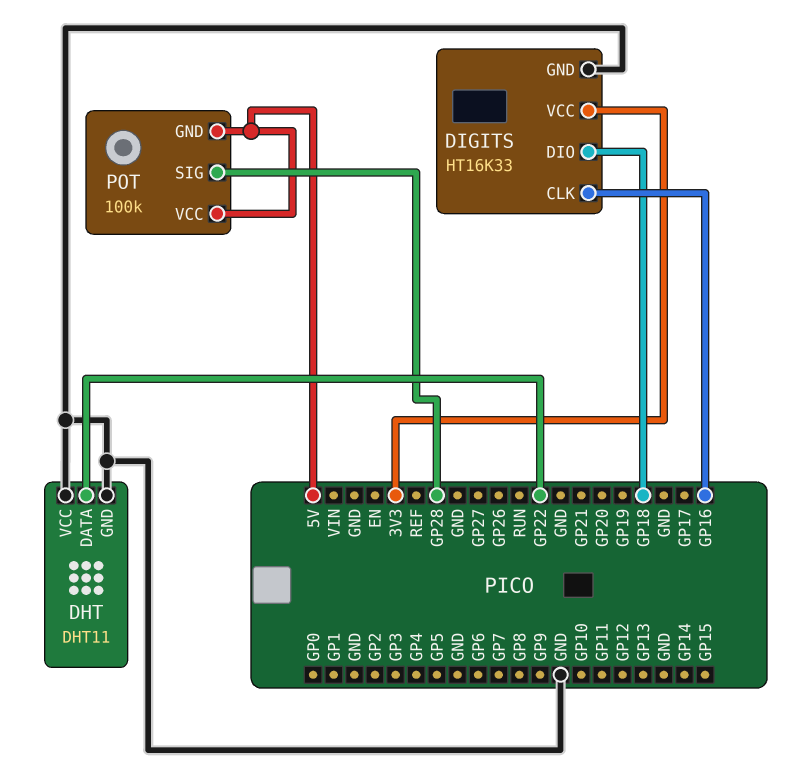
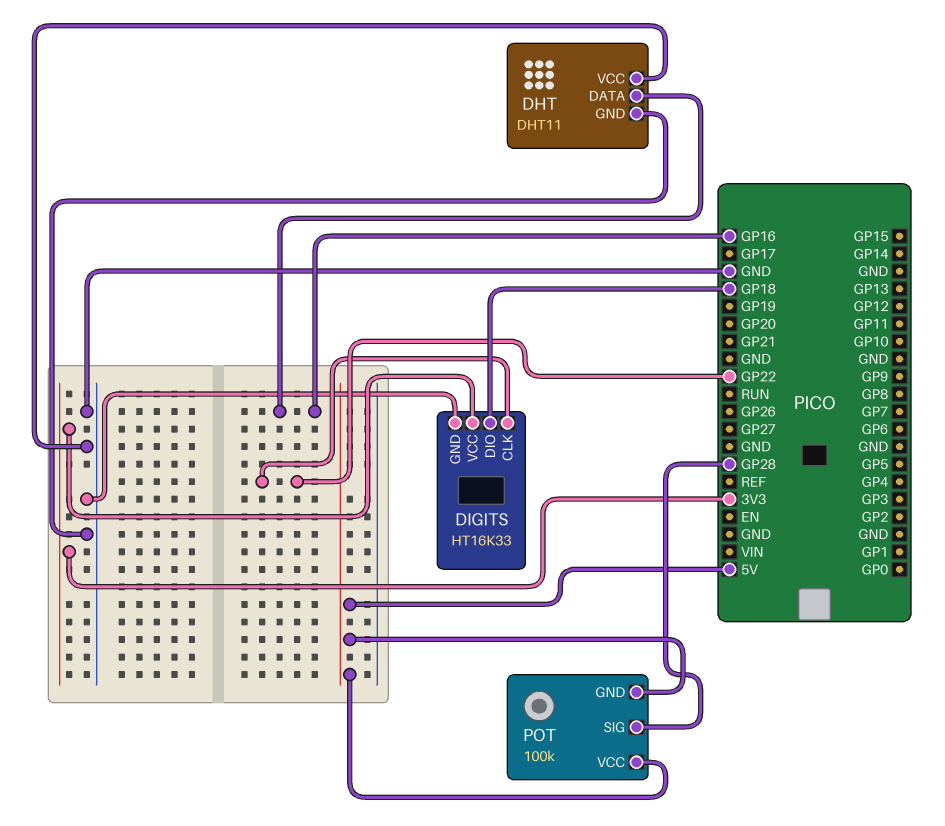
DHT pin DATA: GP22 -> GP16
DIGITS pin CLK: GP16 -> GP22

